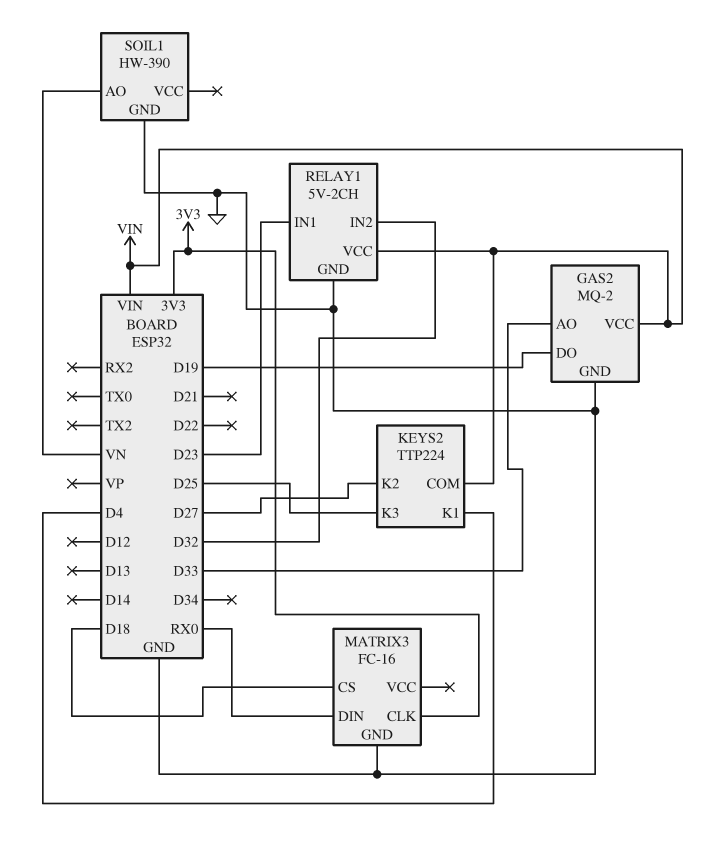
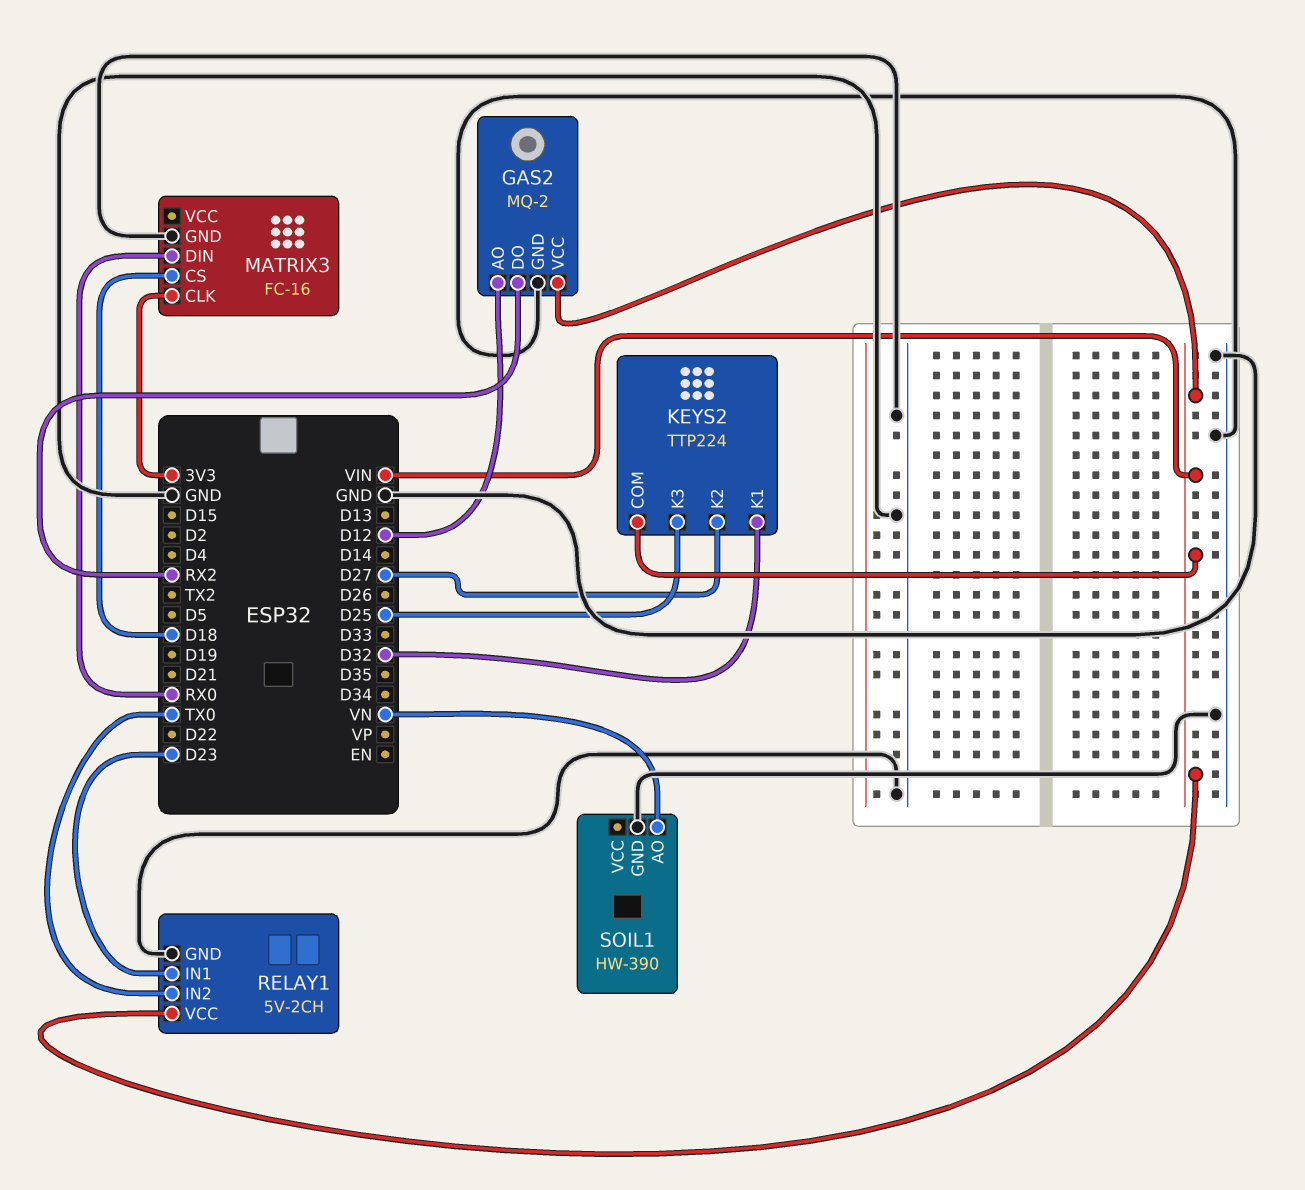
GAS2 pin AO: D33 -> D12
GAS2 pin DO: D19 -> RX2
KEYS2 pin K1: D4 -> D32
RELAY1 pin IN2: D32 -> TX0

